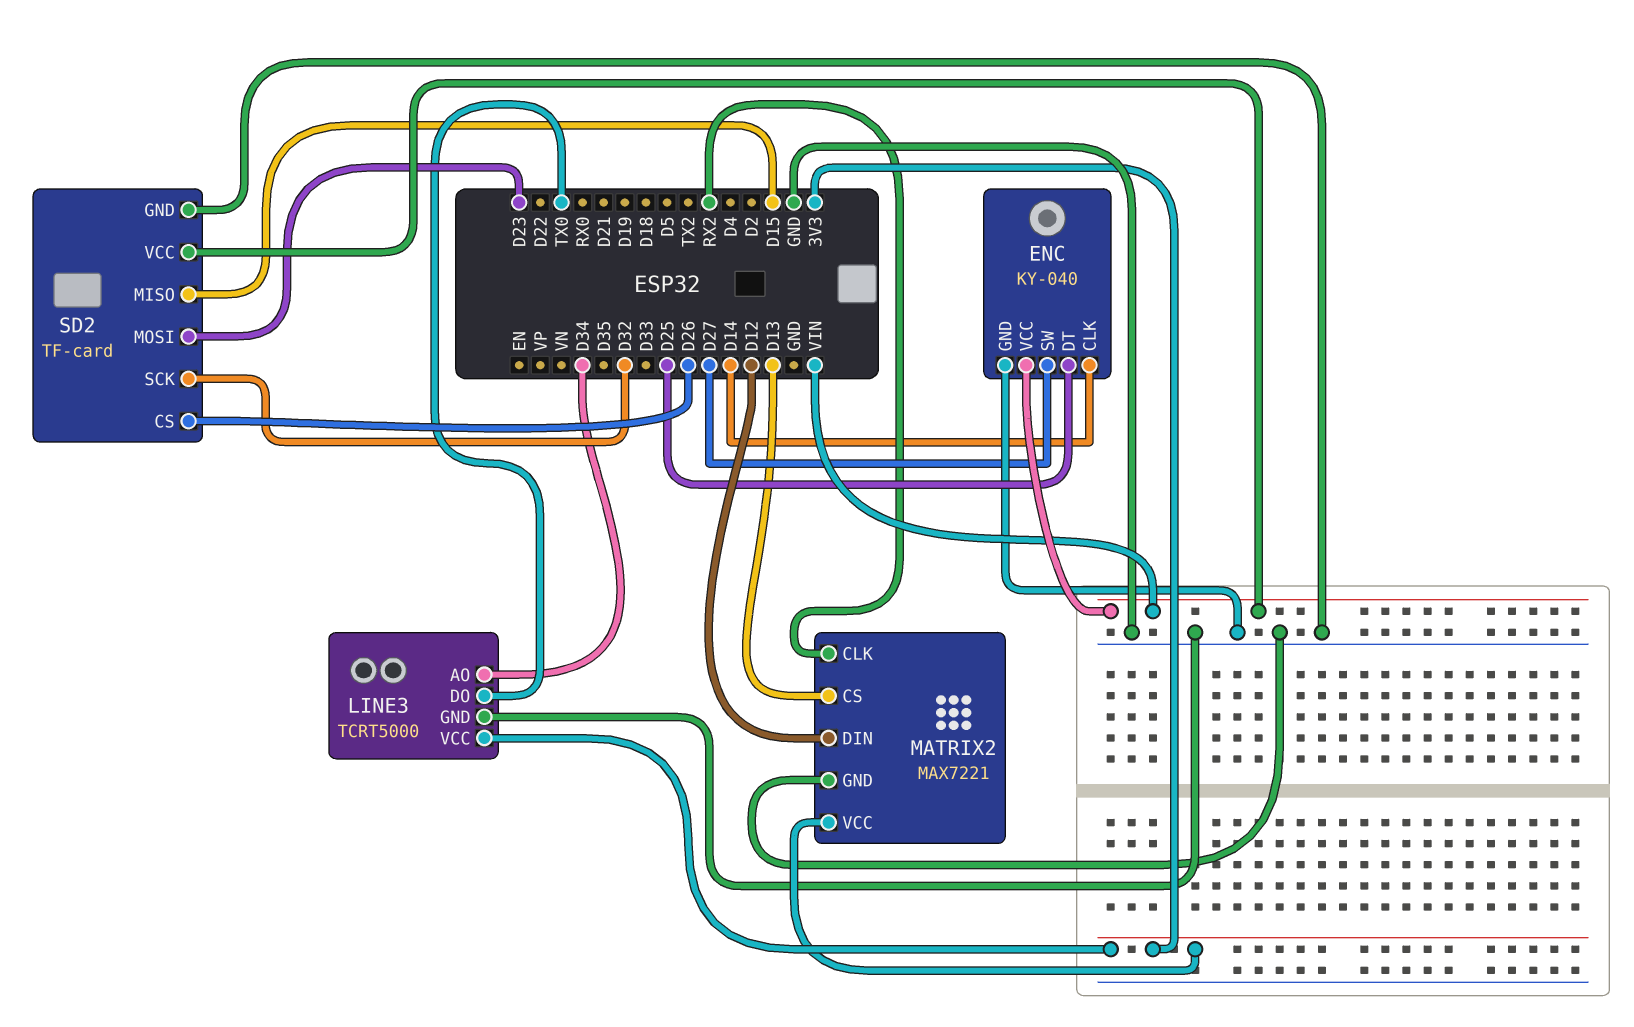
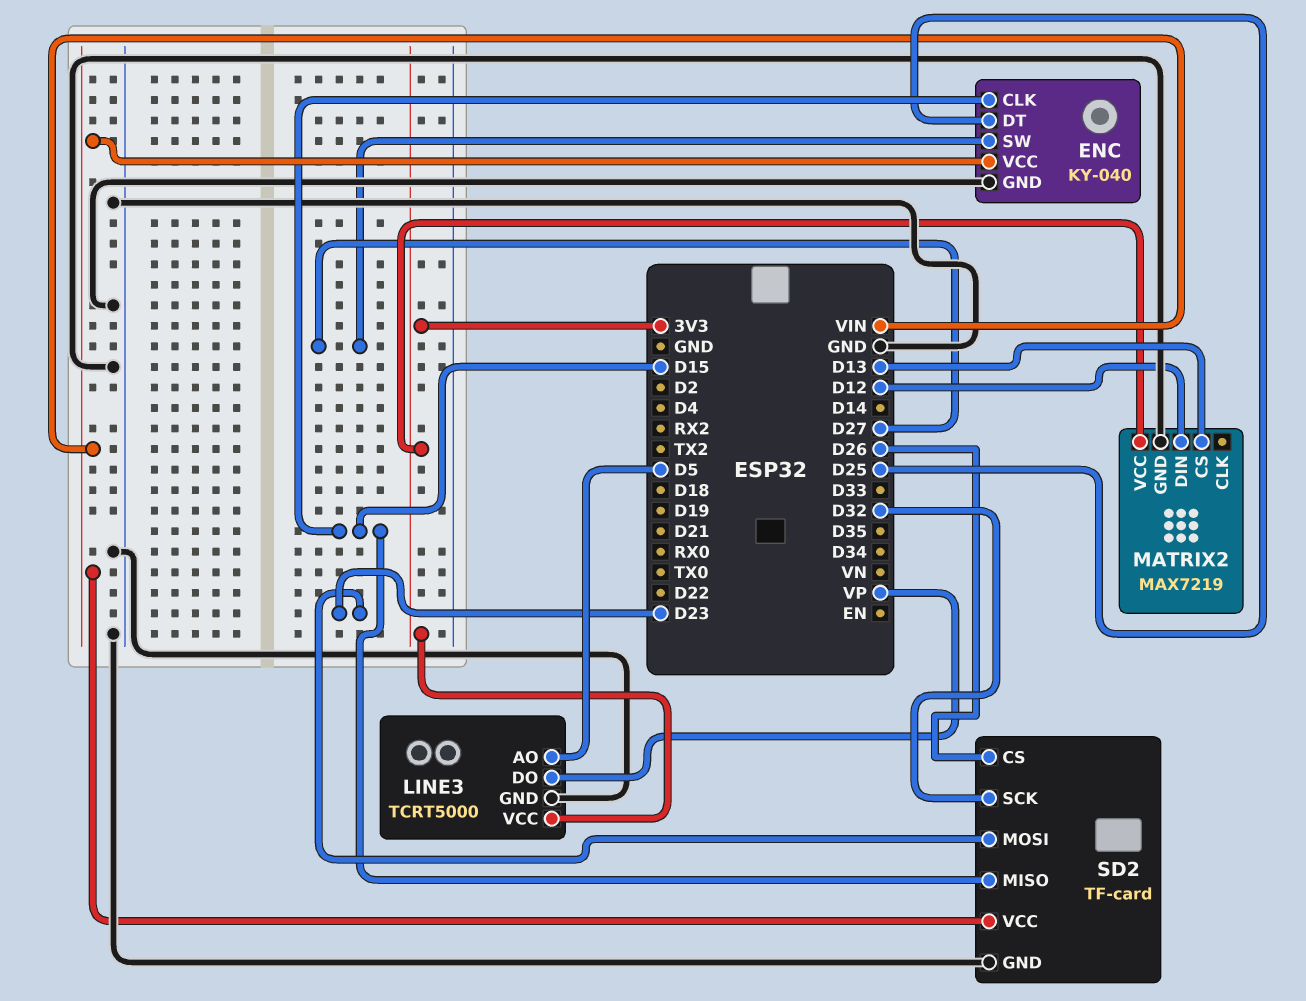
ENC pin CLK: D14 -> D15
LINE3 pin AO: D34 -> D5
LINE3 pin DO: TX0 -> VP
MATRIX2: MAX7221 -> MAX7219
MATRIX2 pin CLK: RX2 -> none

